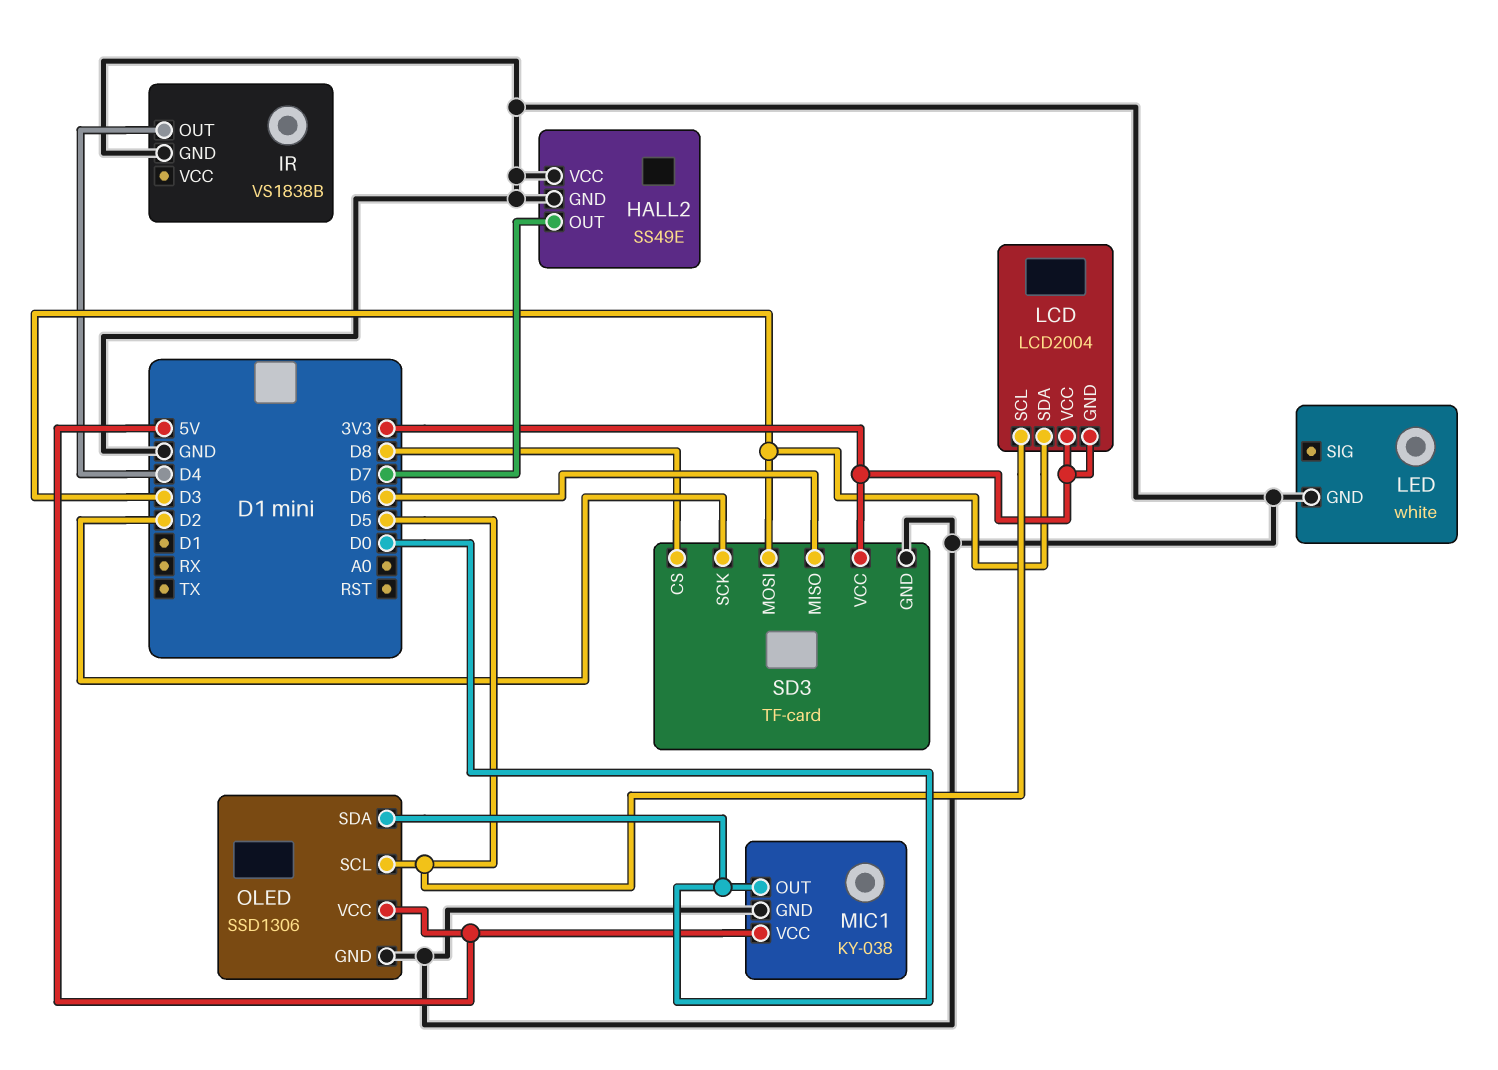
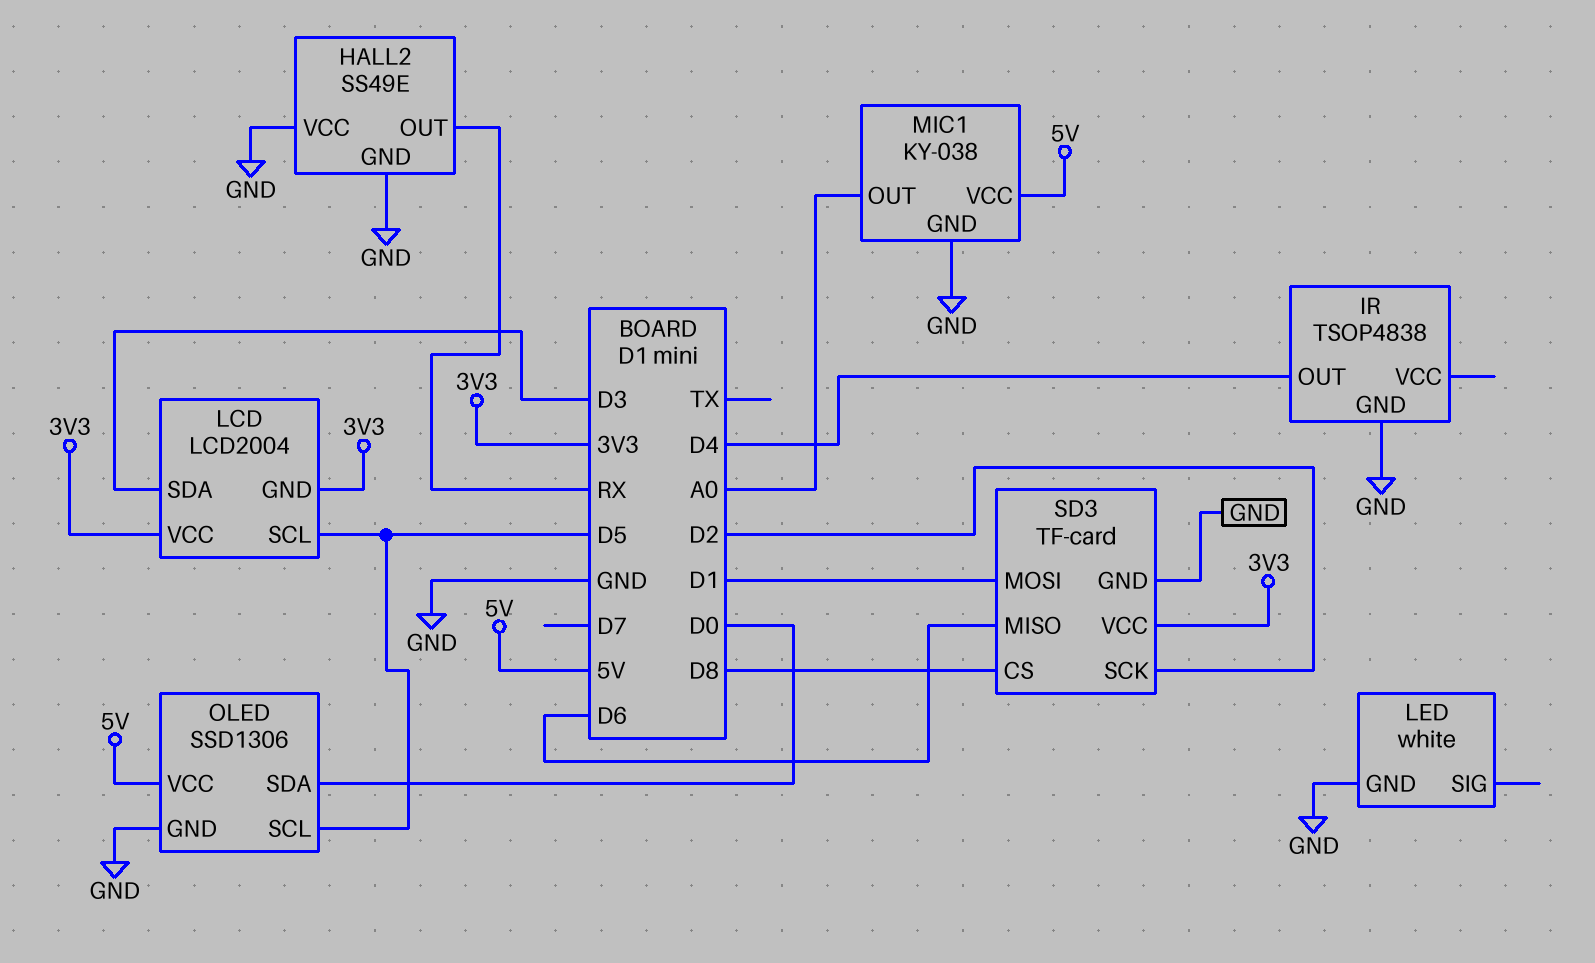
HALL2 pin OUT: D7 -> RX
IR: VS1838B -> TSOP4838
MIC1 pin OUT: D0 -> A0
SD3 pin MOSI: D3 -> D1

